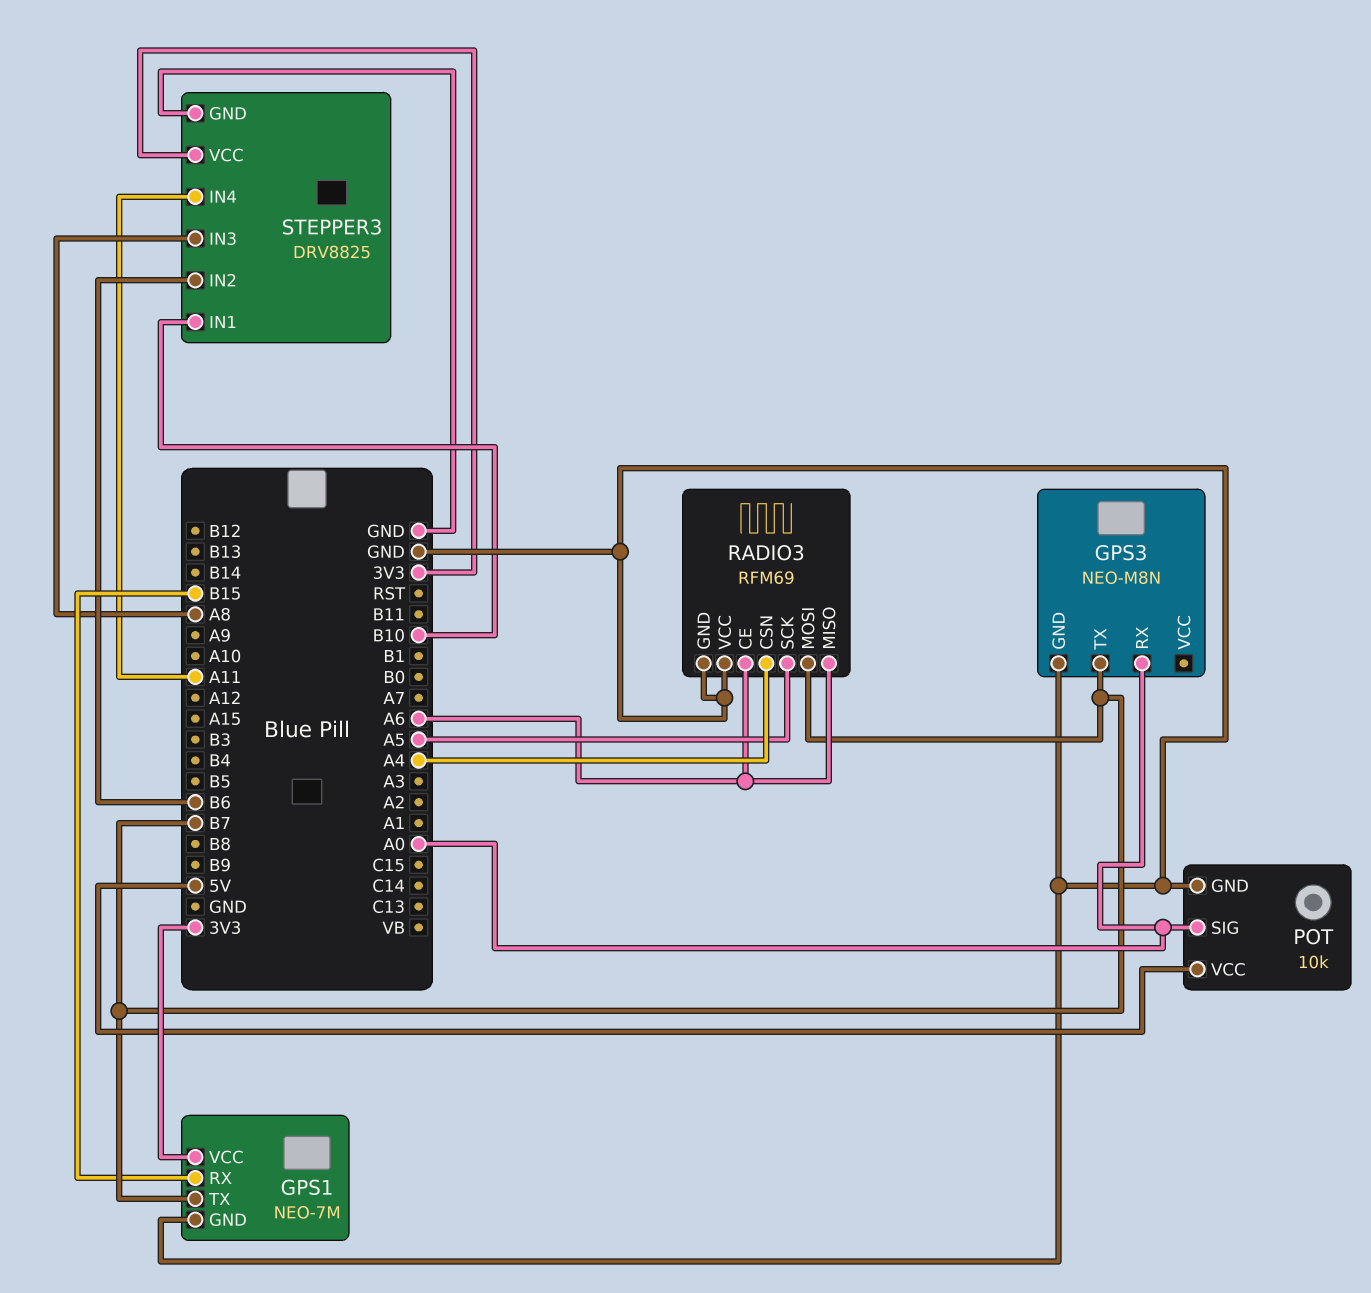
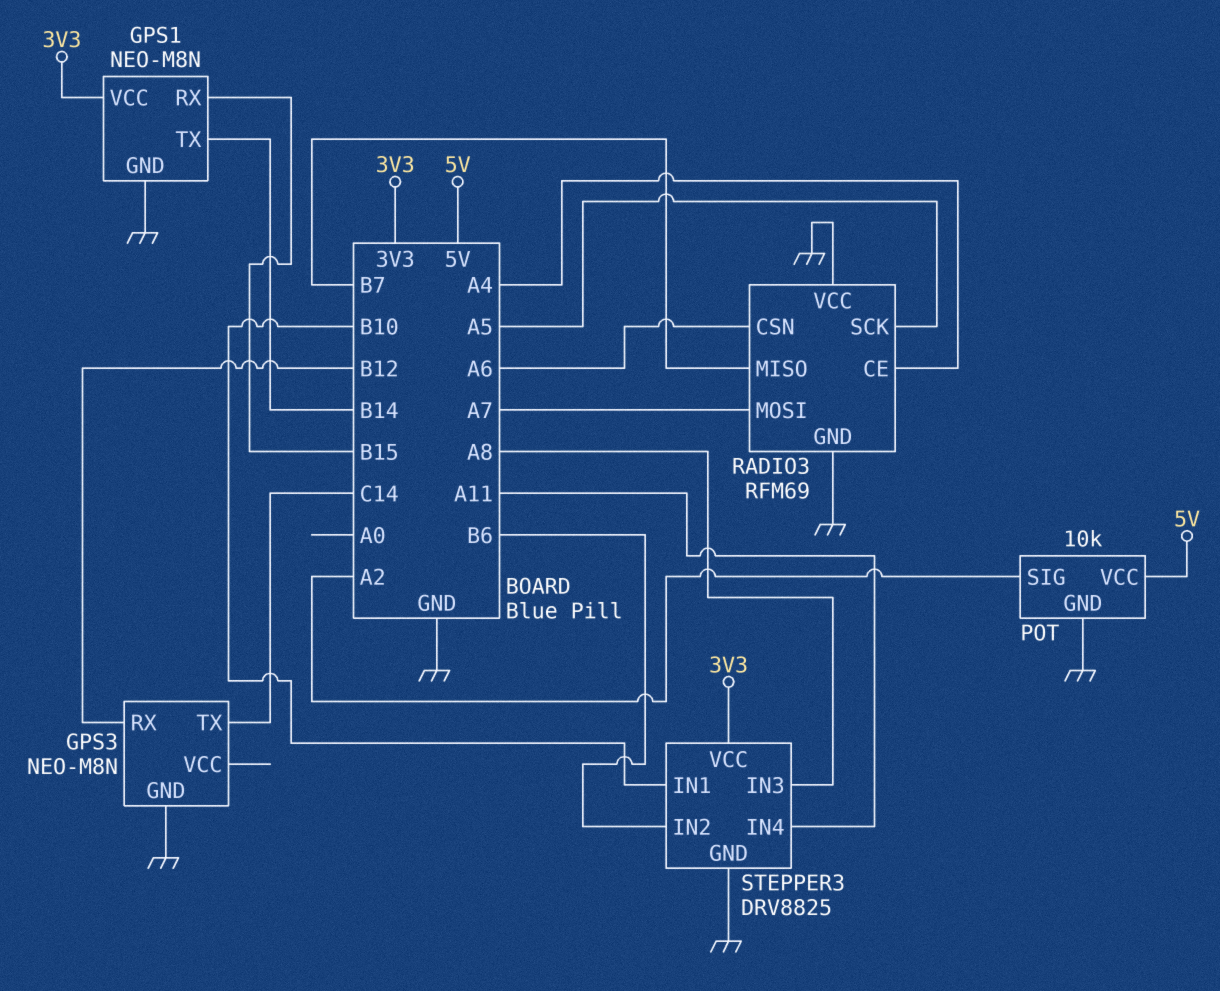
GPS1: NEO-7M -> NEO-M8N
GPS1 pin TX: B7 -> B14
GPS3 pin RX: A0 -> B12
GPS3 pin TX: B7 -> C14
POT pin SIG: A0 -> A2
RADIO3 pin CE: A6 -> A4
RADIO3 pin CSN: A4 -> A6
RADIO3 pin MISO: A6 -> B7
RADIO3 pin MOSI: B7 -> A7

